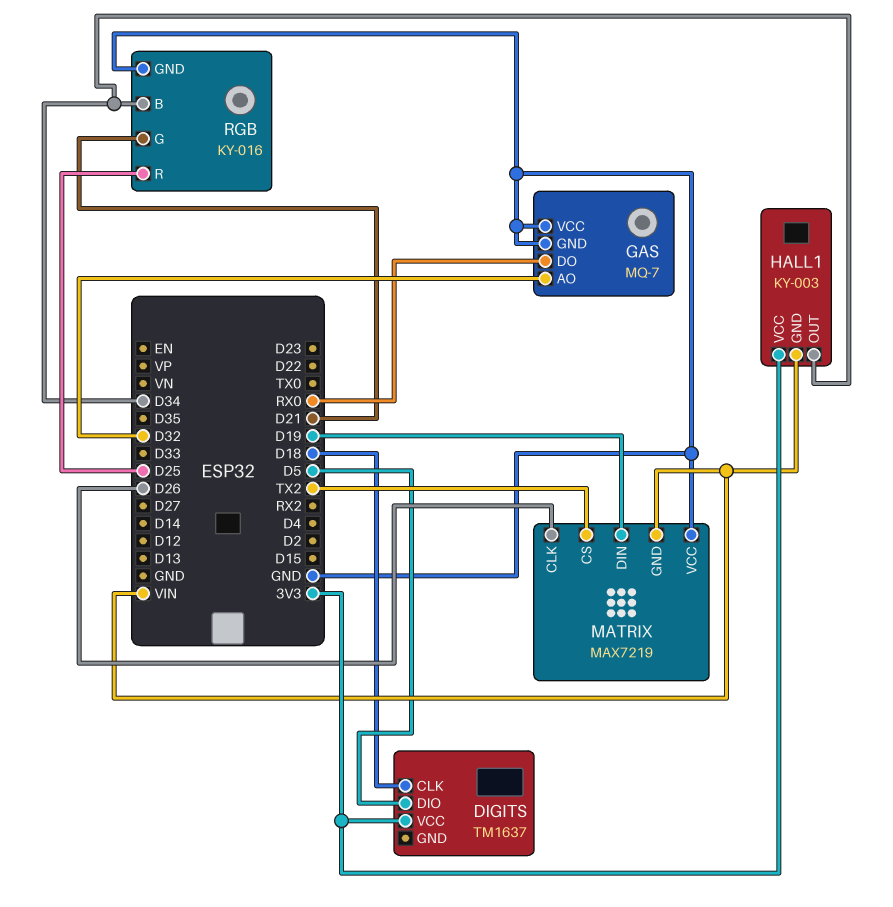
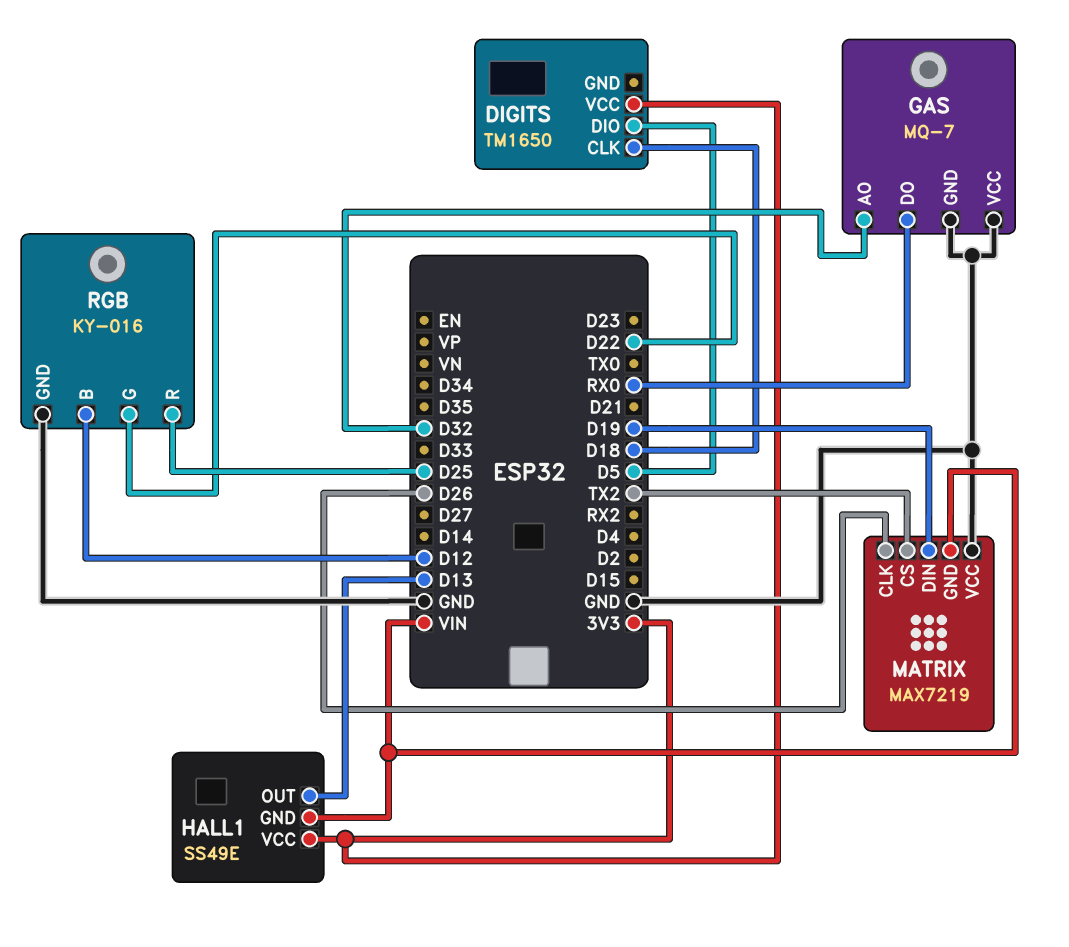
DIGITS: TM1637 -> TM1650
HALL1: KY-003 -> SS49E
HALL1 pin OUT: D34 -> D13
RGB pin B: D34 -> D12
RGB pin G: D21 -> D22

